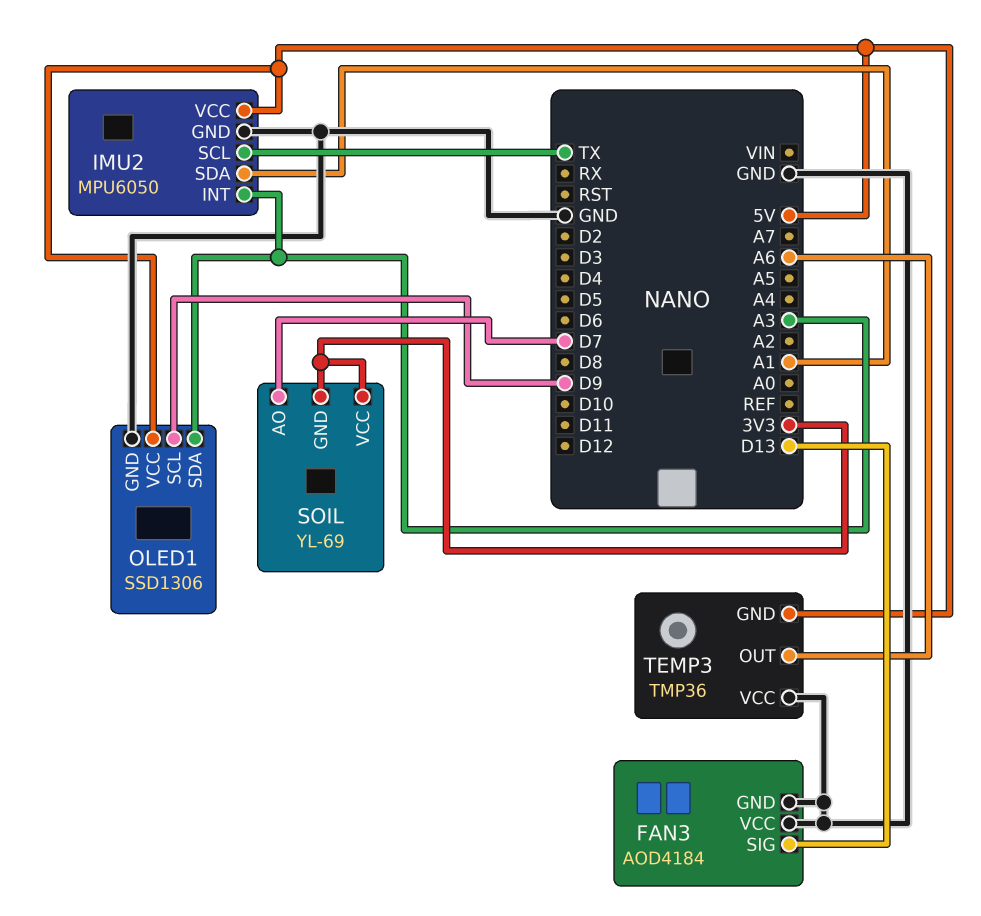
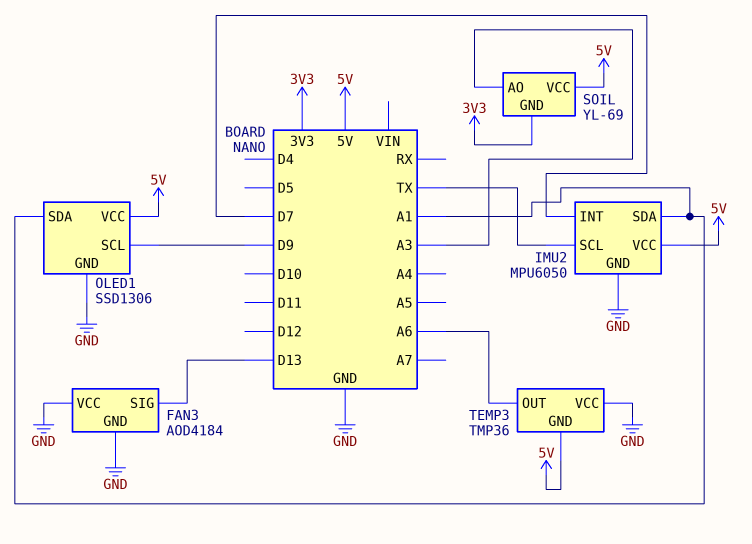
IMU2 pin INT: A3 -> D7
OLED1 pin SDA: A3 -> A1
SOIL pin AO: D7 -> A3
SOIL pin VCC: 3V3 -> 5V

